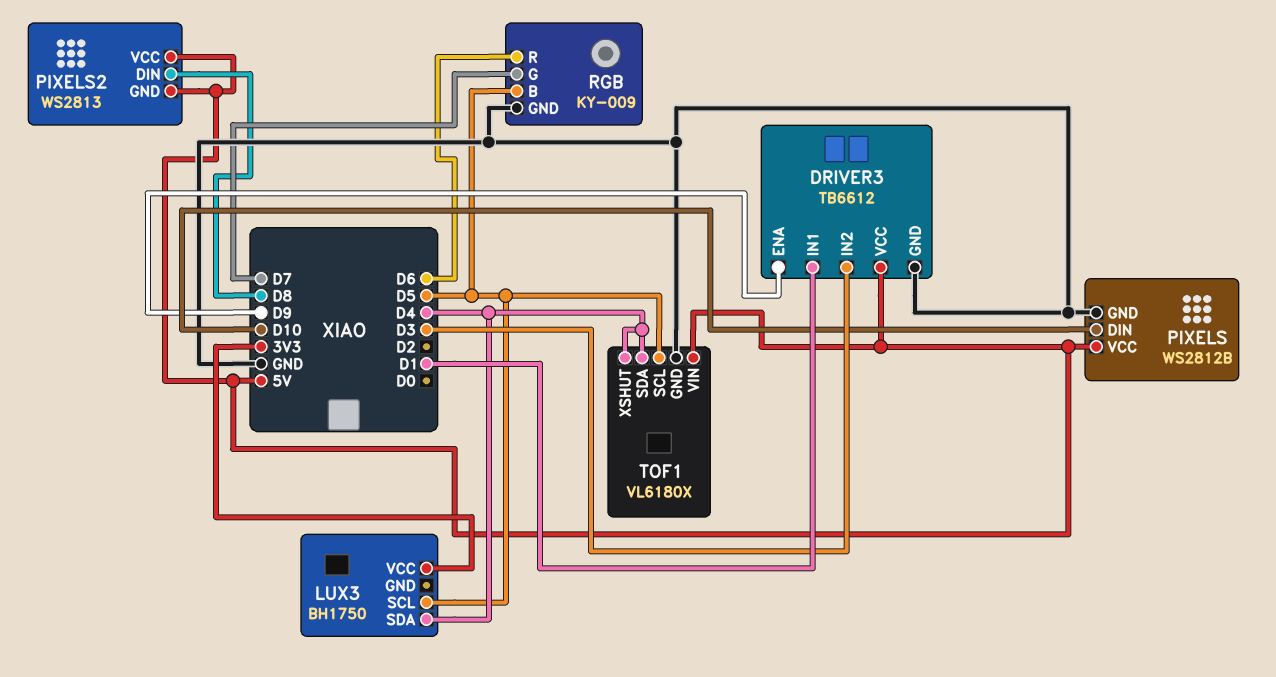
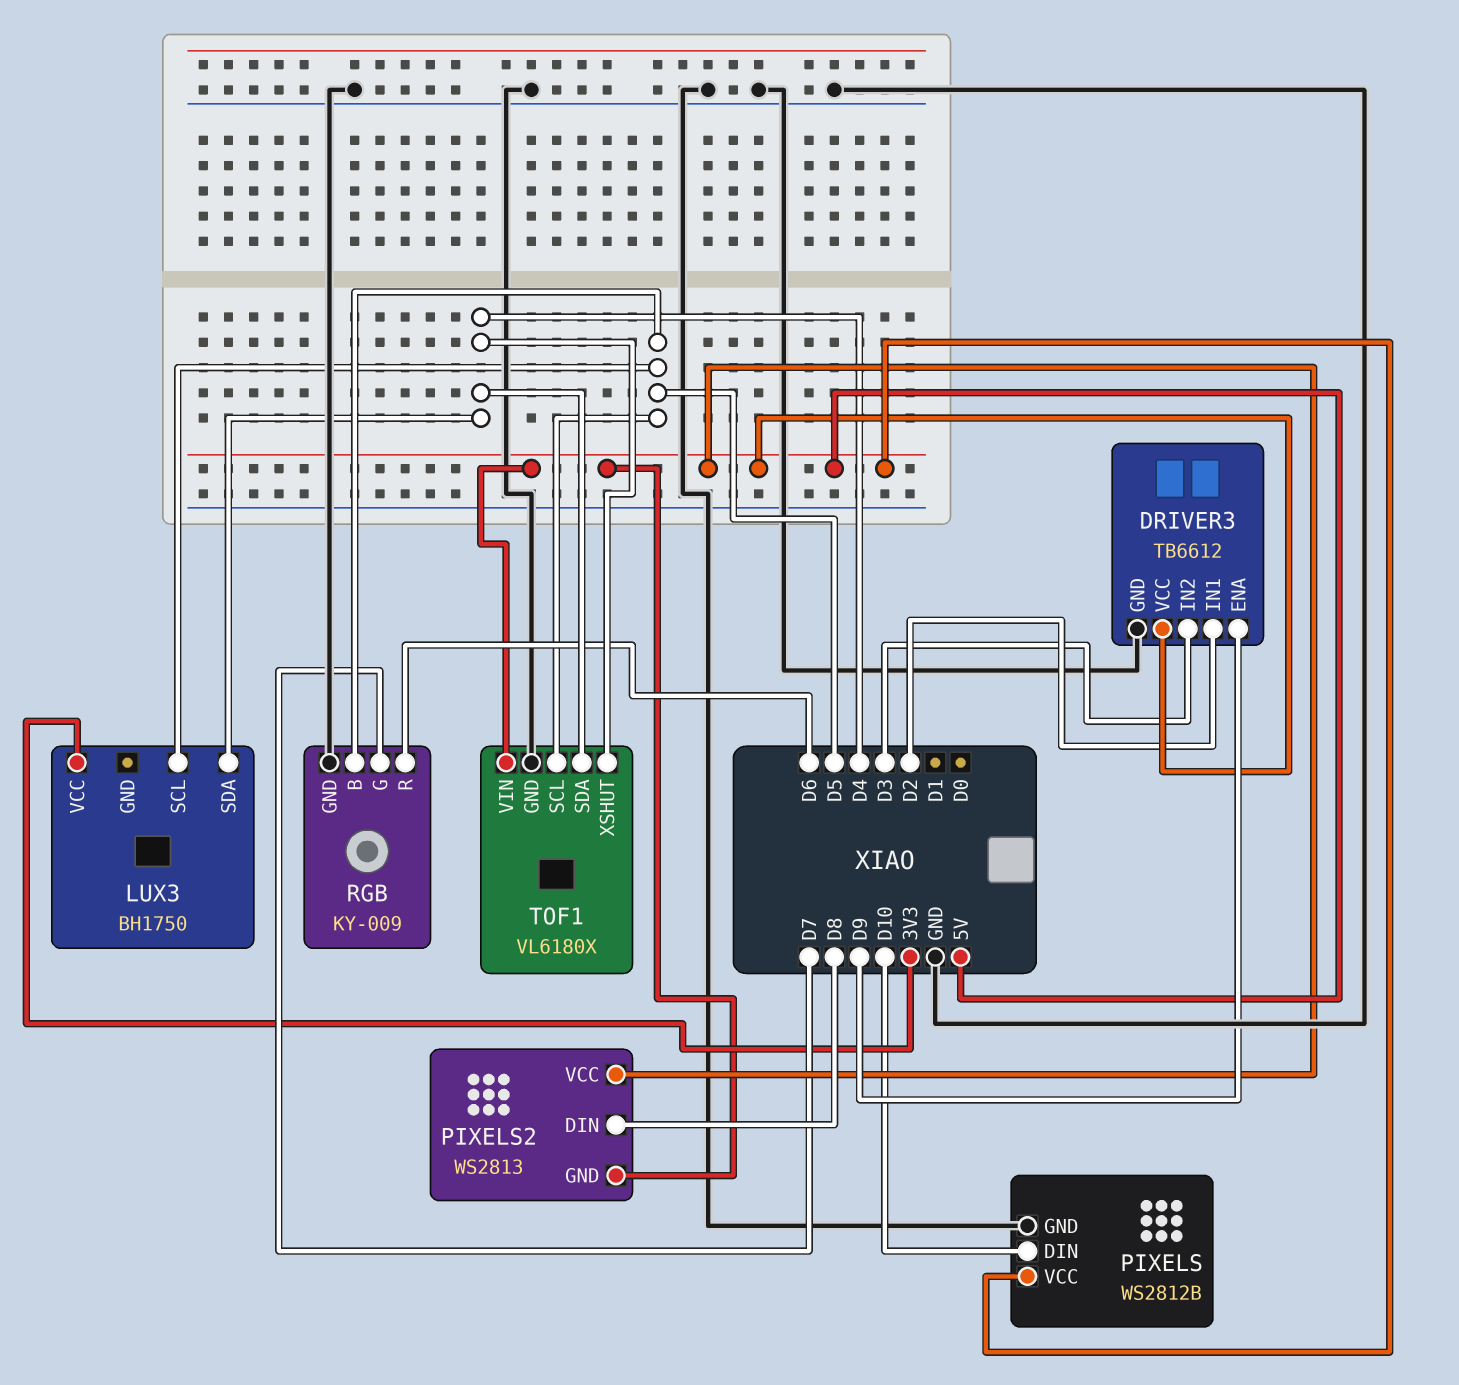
DRIVER3 pin IN1: D1 -> D2

